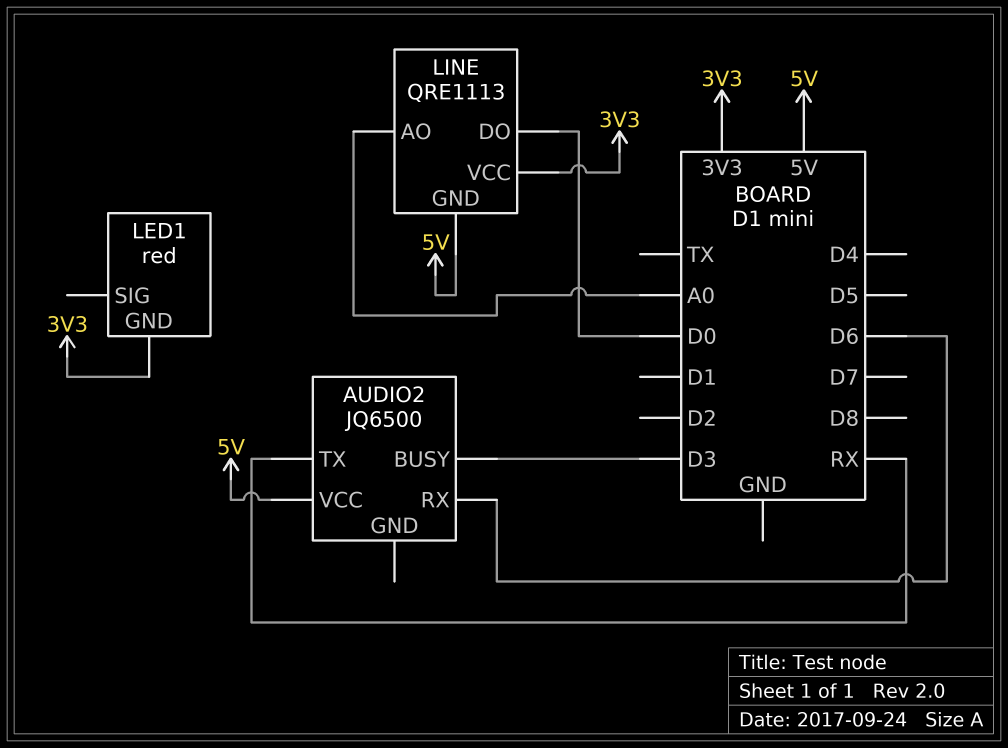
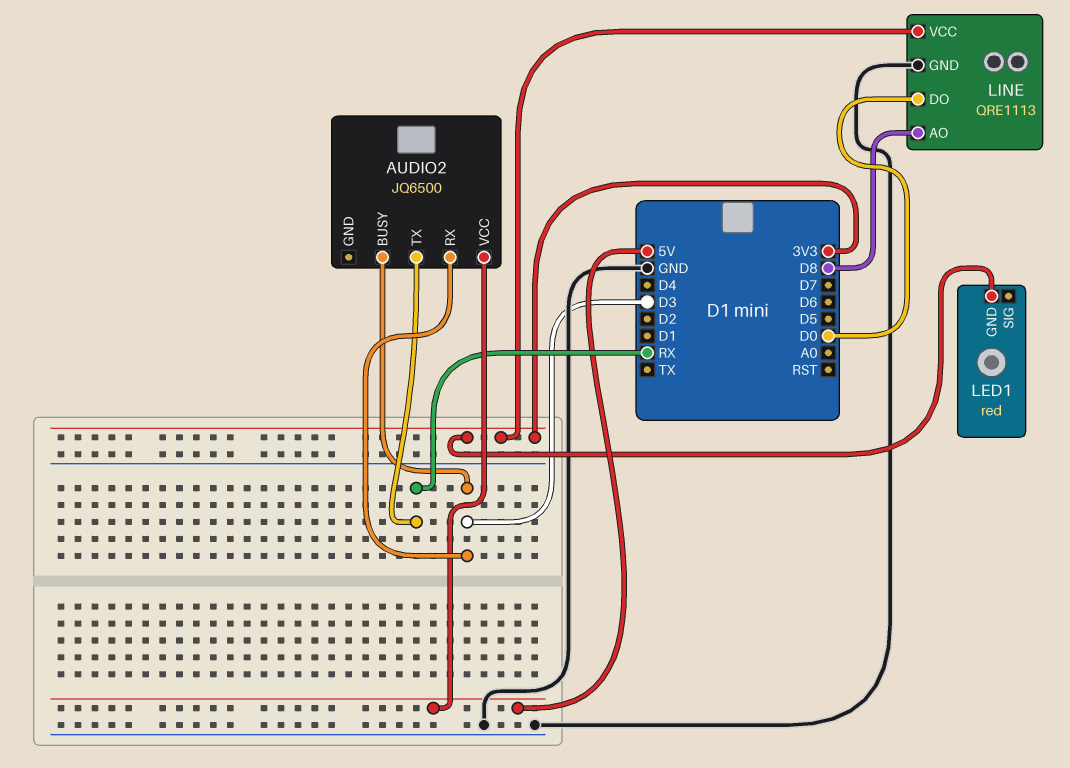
AUDIO2 pin RX: D6 -> D3
LINE pin AO: A0 -> D8
LINE pin GND: 5V -> GND

